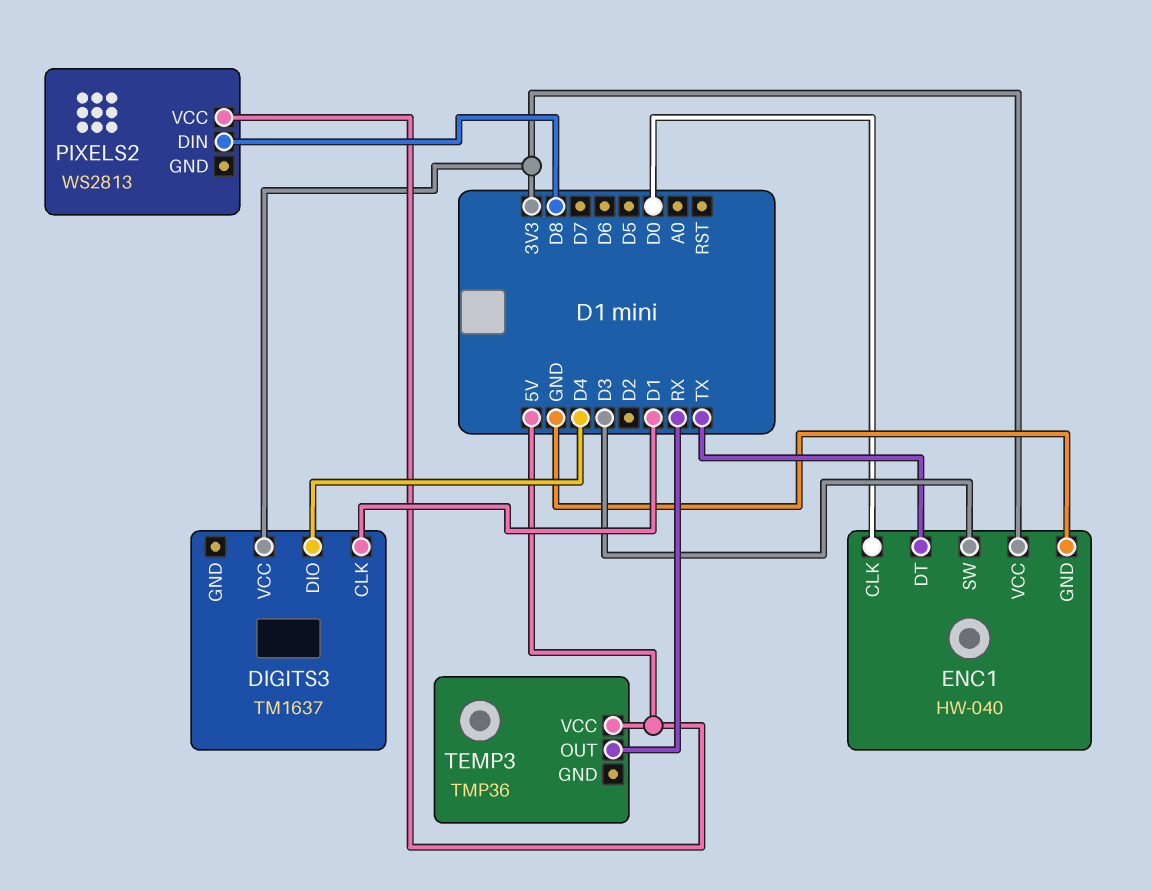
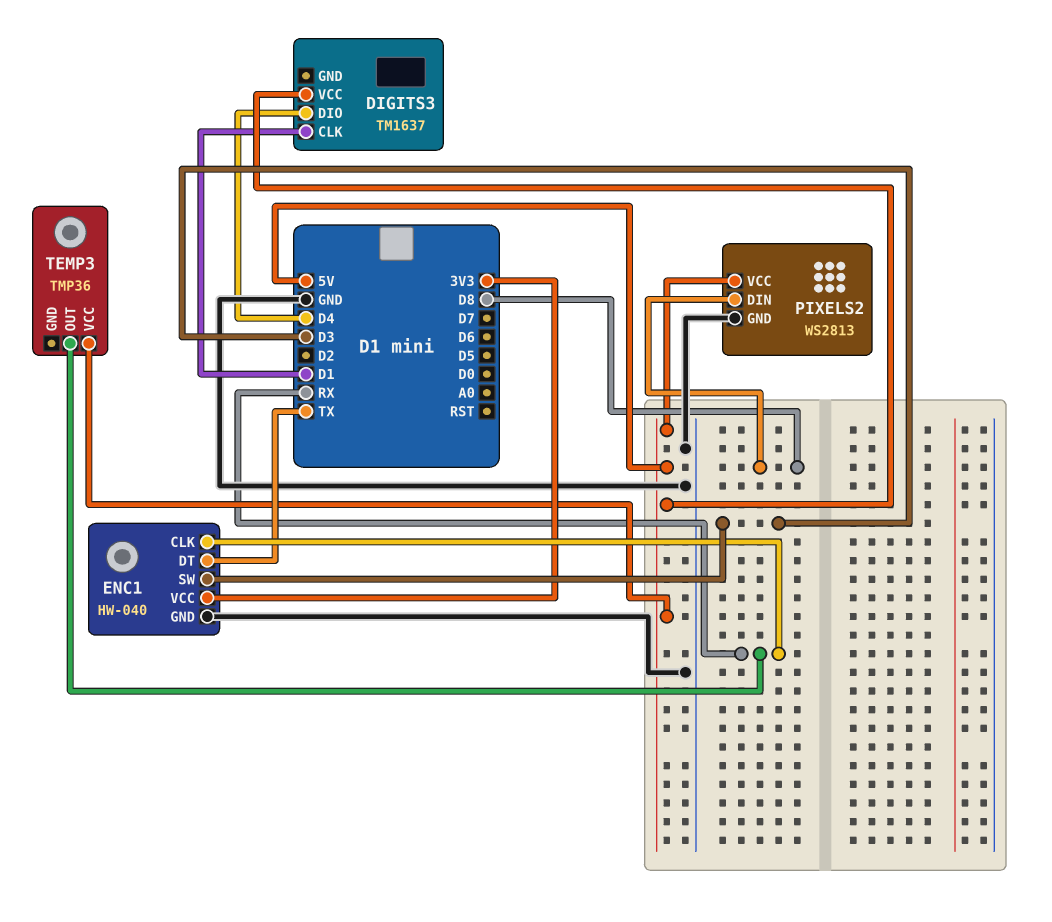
DIGITS3 pin VCC: 3V3 -> 5V
ENC1 pin CLK: D0 -> RX
PIXELS2 pin GND: none -> GND

